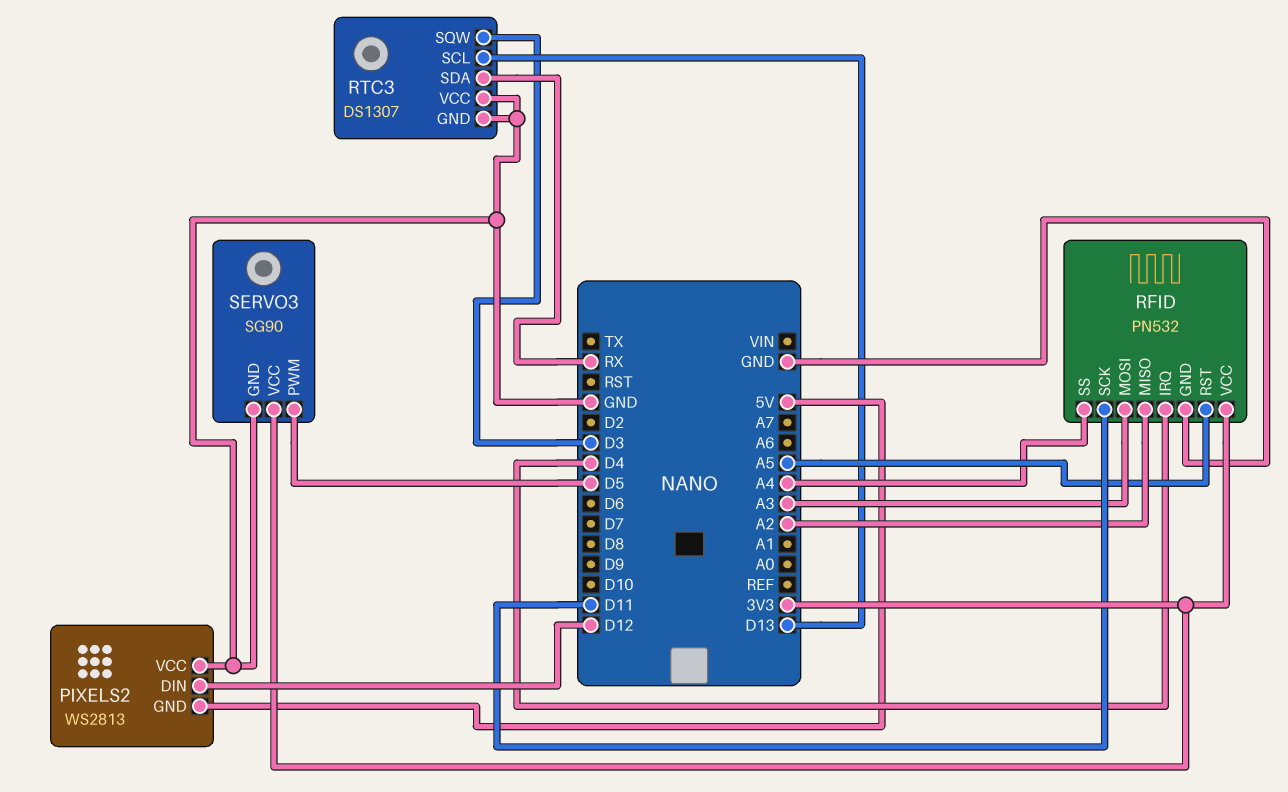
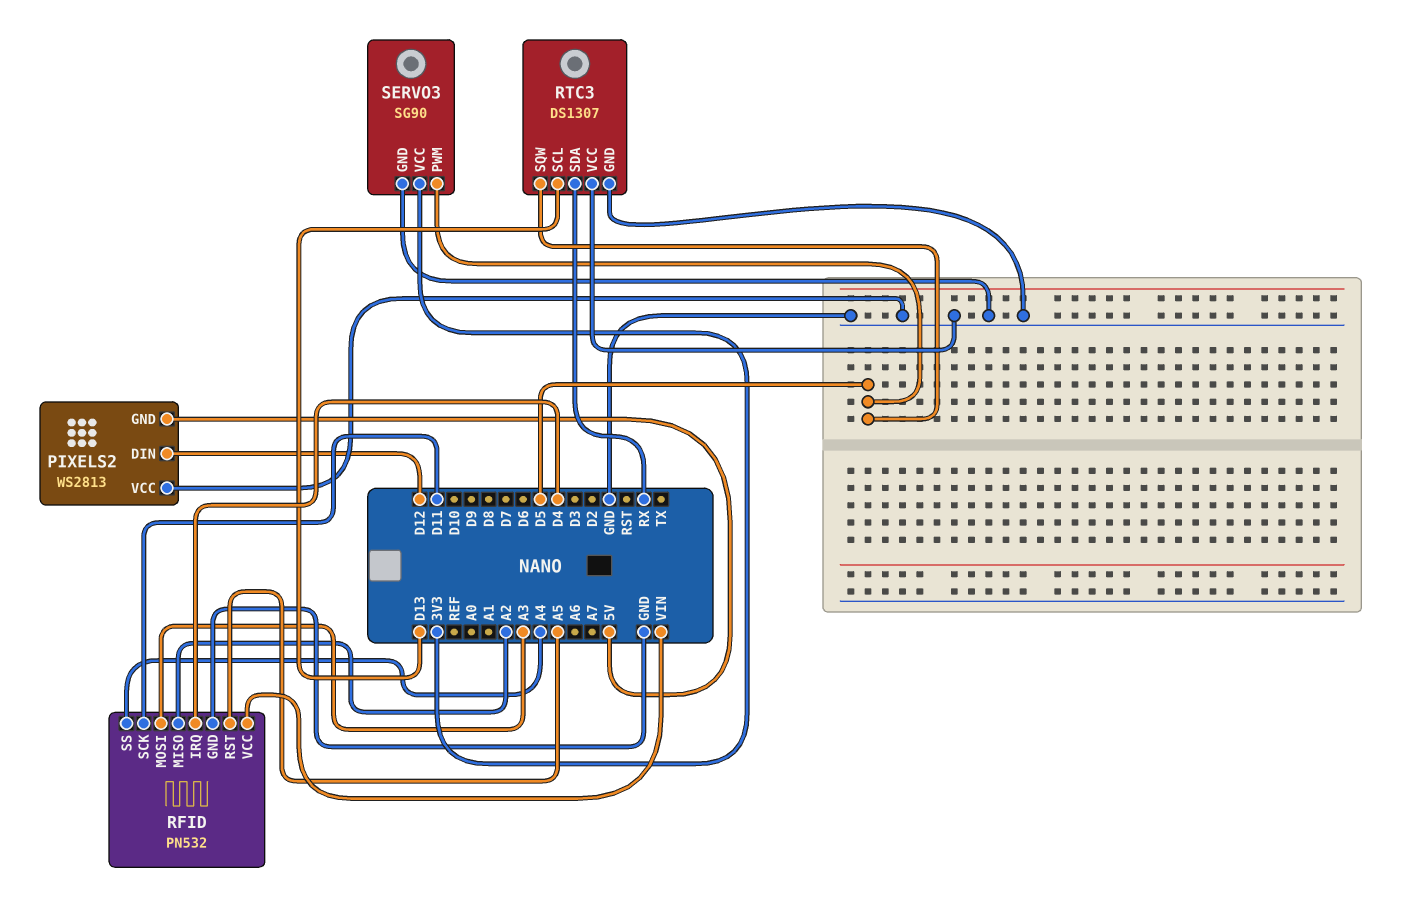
RFID pin VCC: 3V3 -> VIN
RTC3 pin SQW: D3 -> D5

